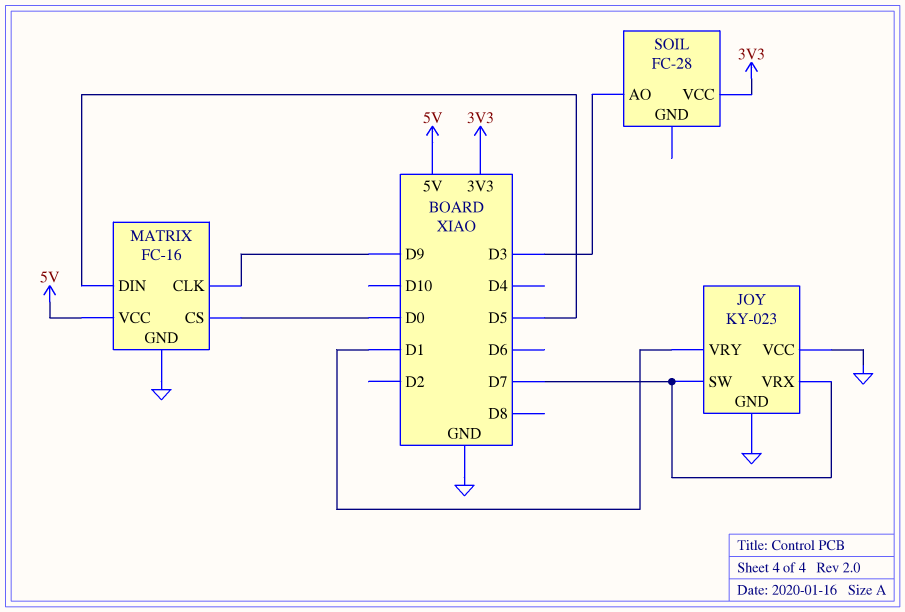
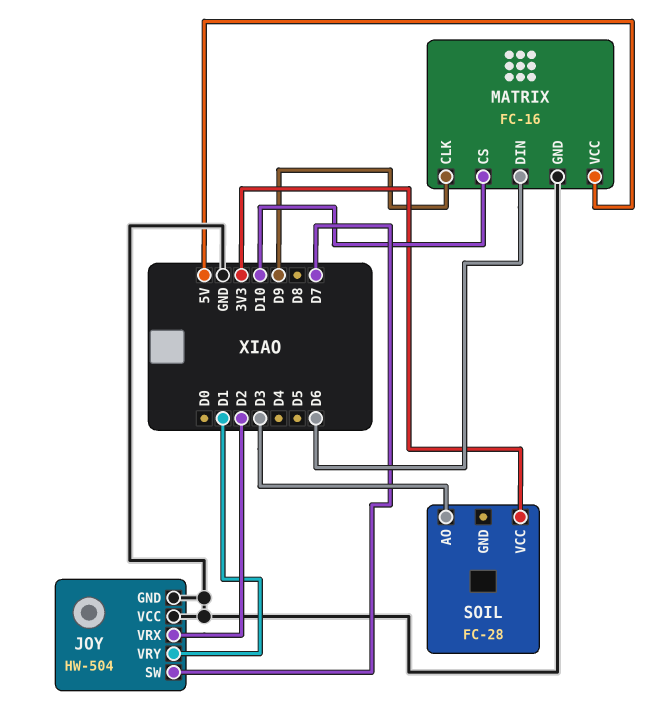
JOY: KY-023 -> HW-504
JOY pin VRX: D7 -> D2
MATRIX pin CS: D0 -> D10
MATRIX pin DIN: D5 -> D6

